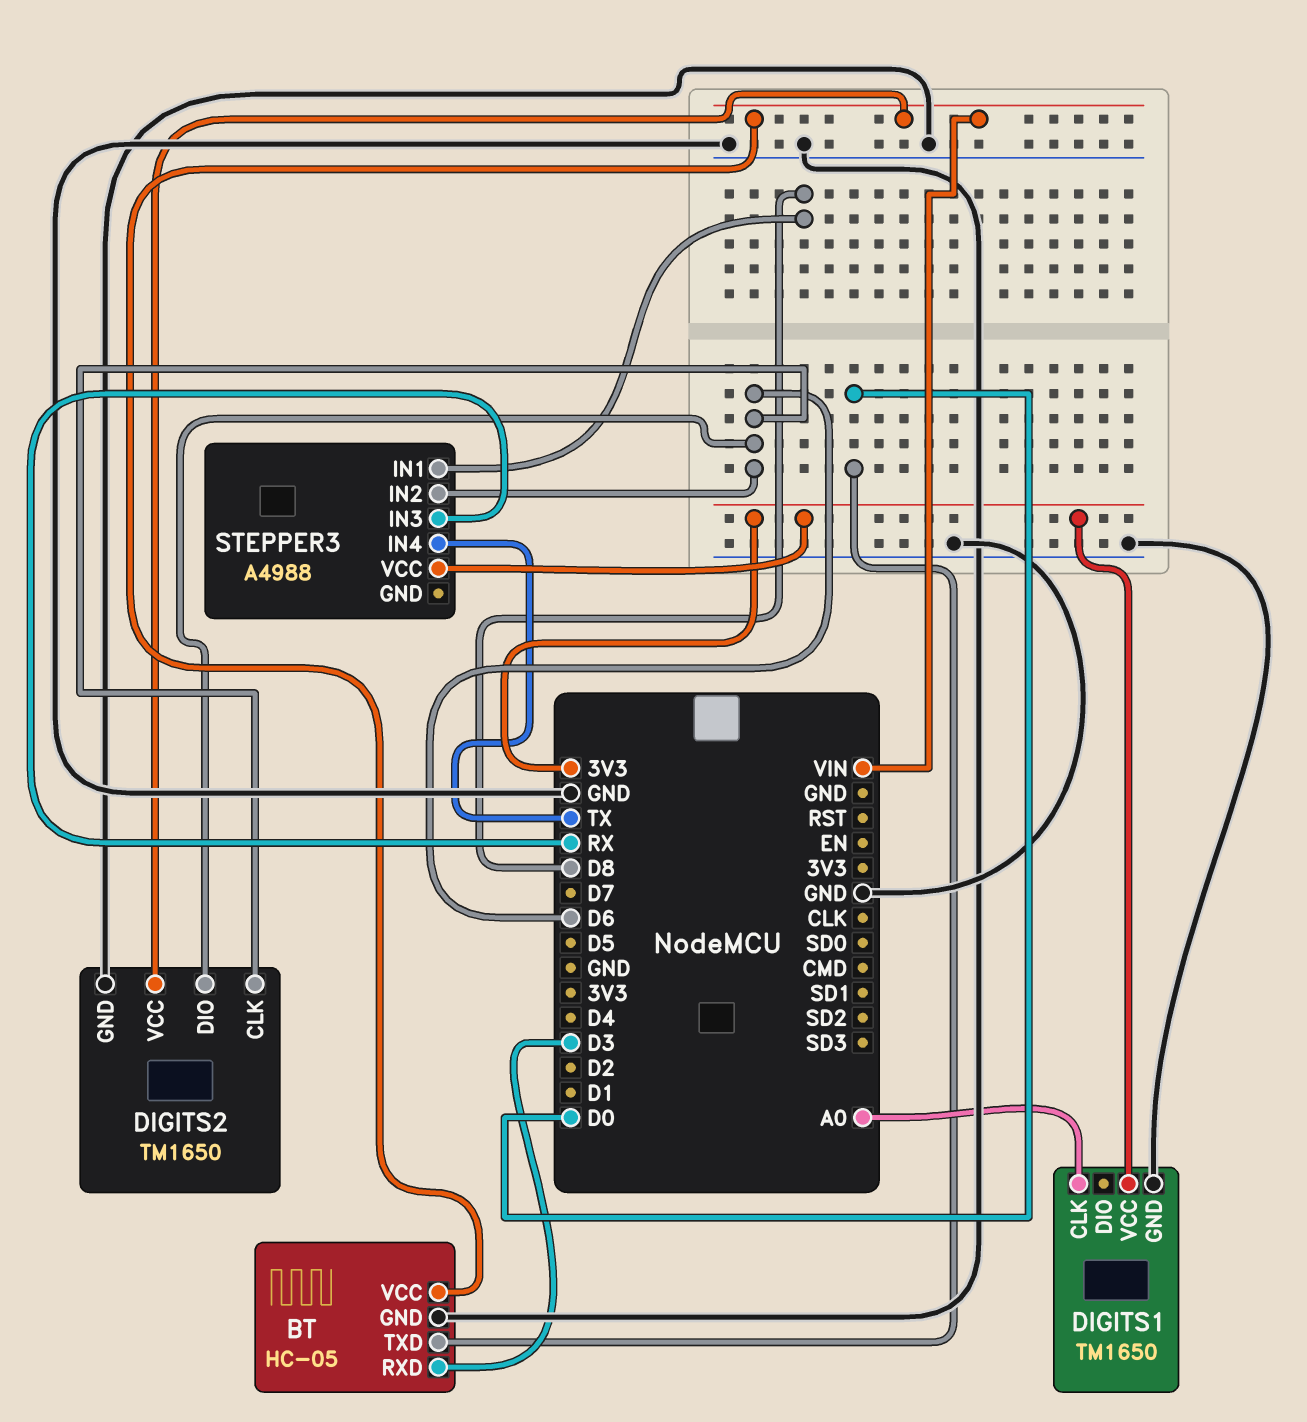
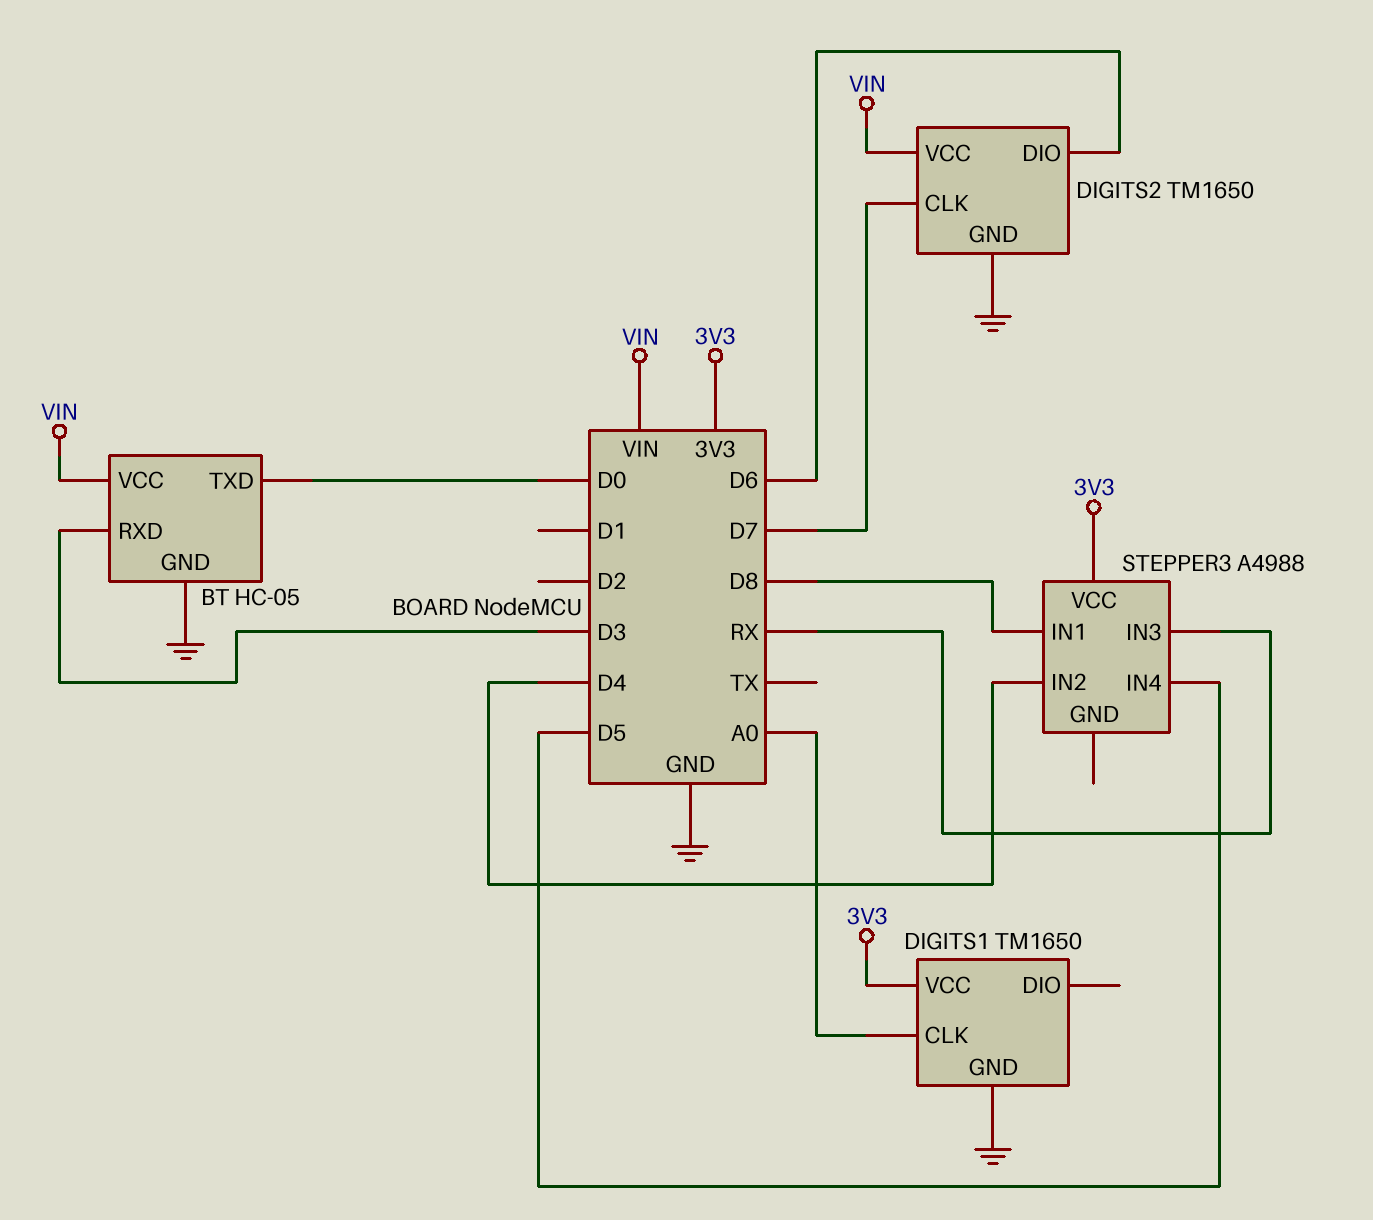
DIGITS2 pin CLK: D6 -> D7
STEPPER3 pin IN2: D6 -> D4
STEPPER3 pin IN4: TX -> D5

